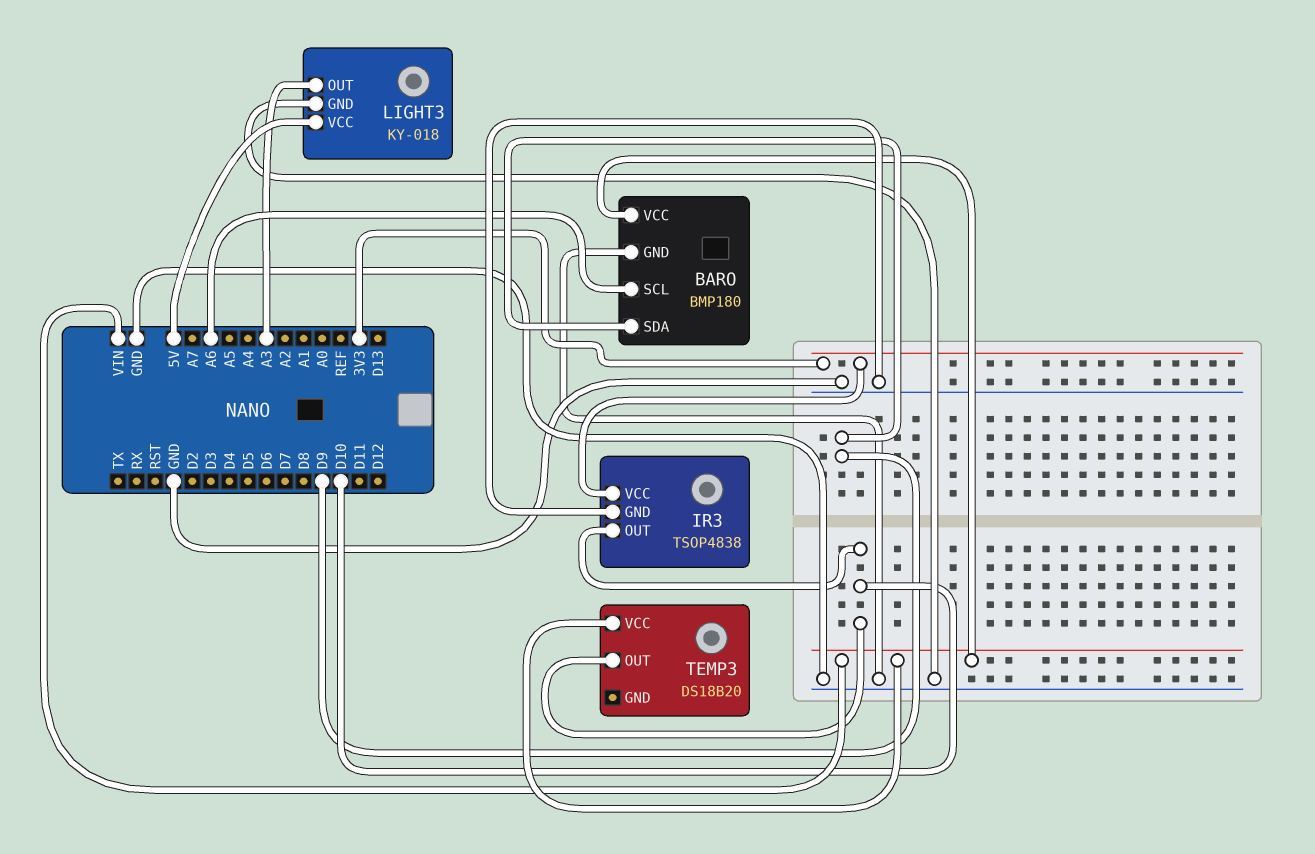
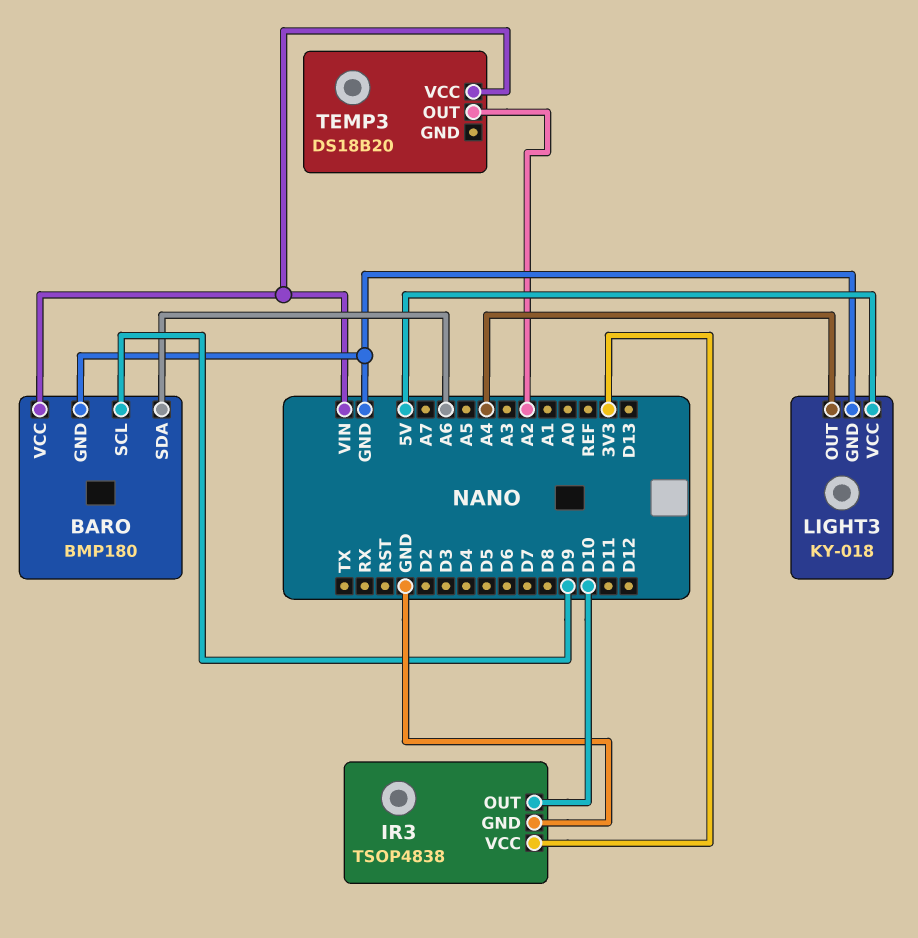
BARO pin SCL: A6 -> D9
BARO pin SDA: D9 -> A6
LIGHT3 pin OUT: A3 -> A4
TEMP3 pin OUT: D10 -> A2

